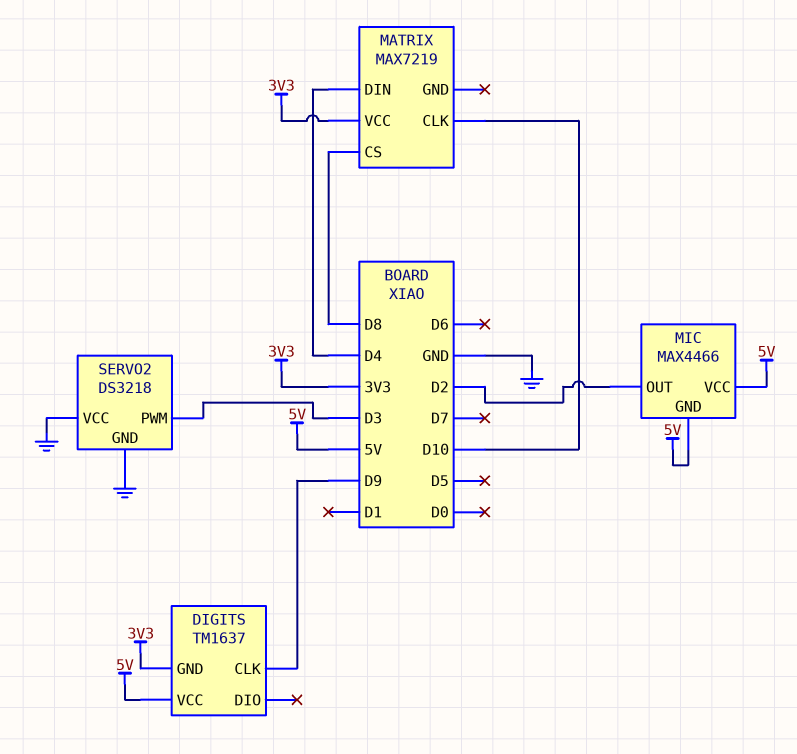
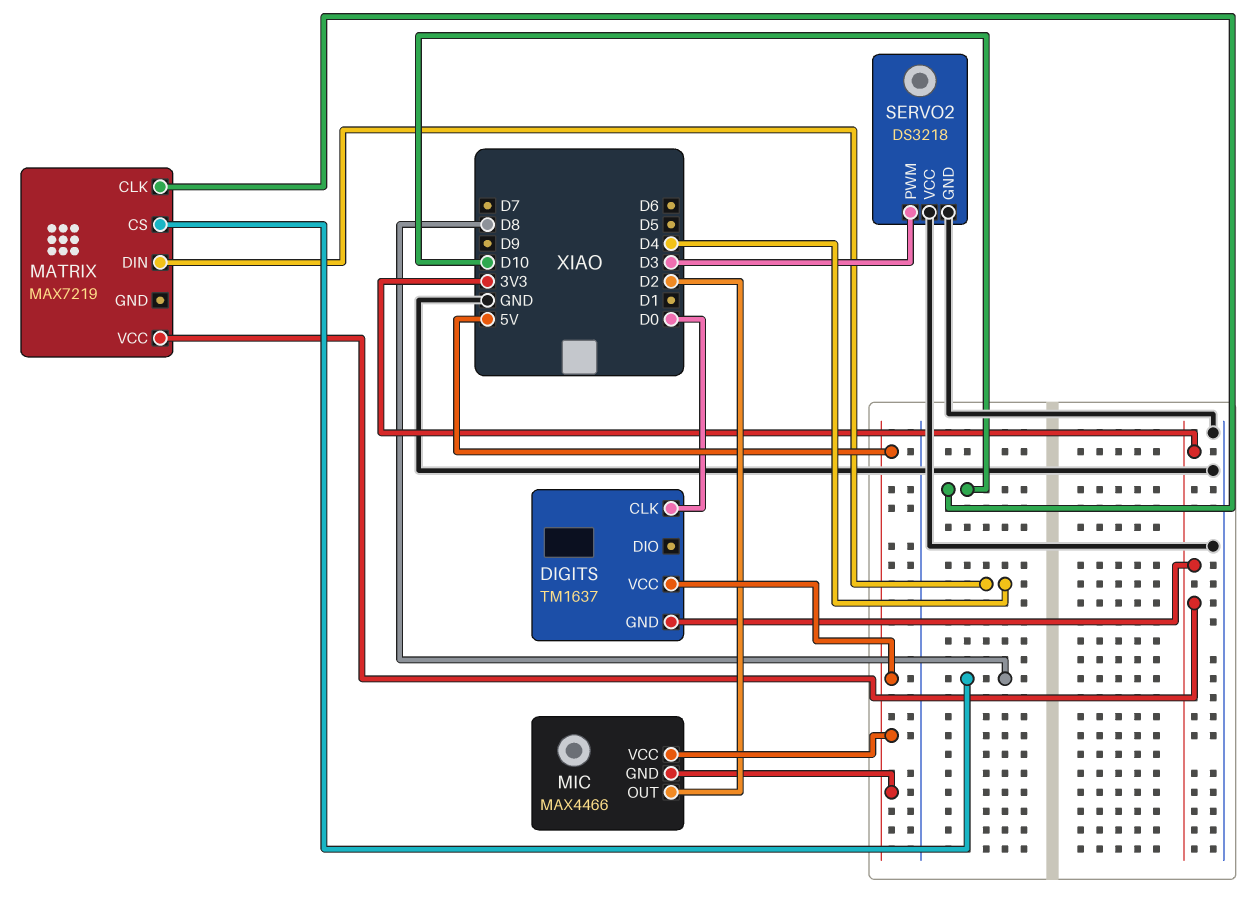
DIGITS pin CLK: D9 -> D0

